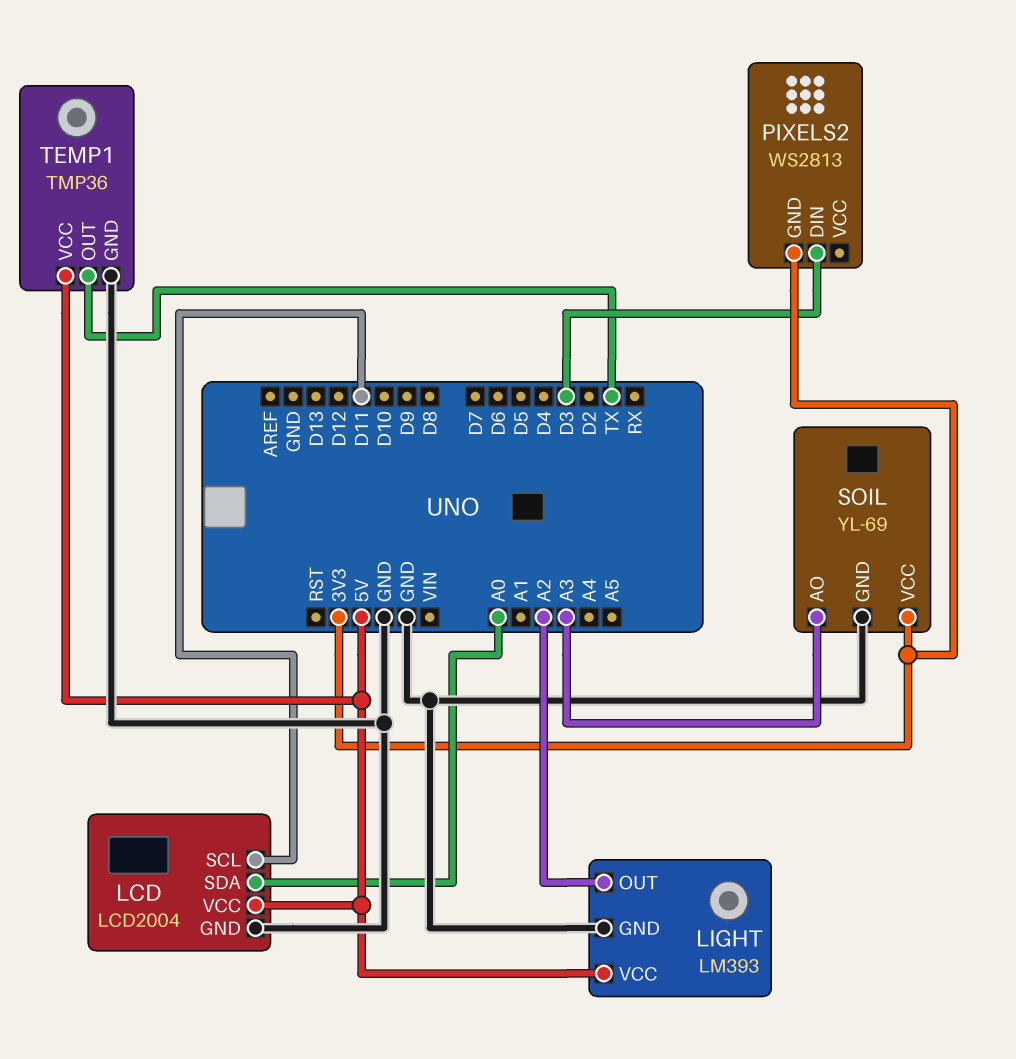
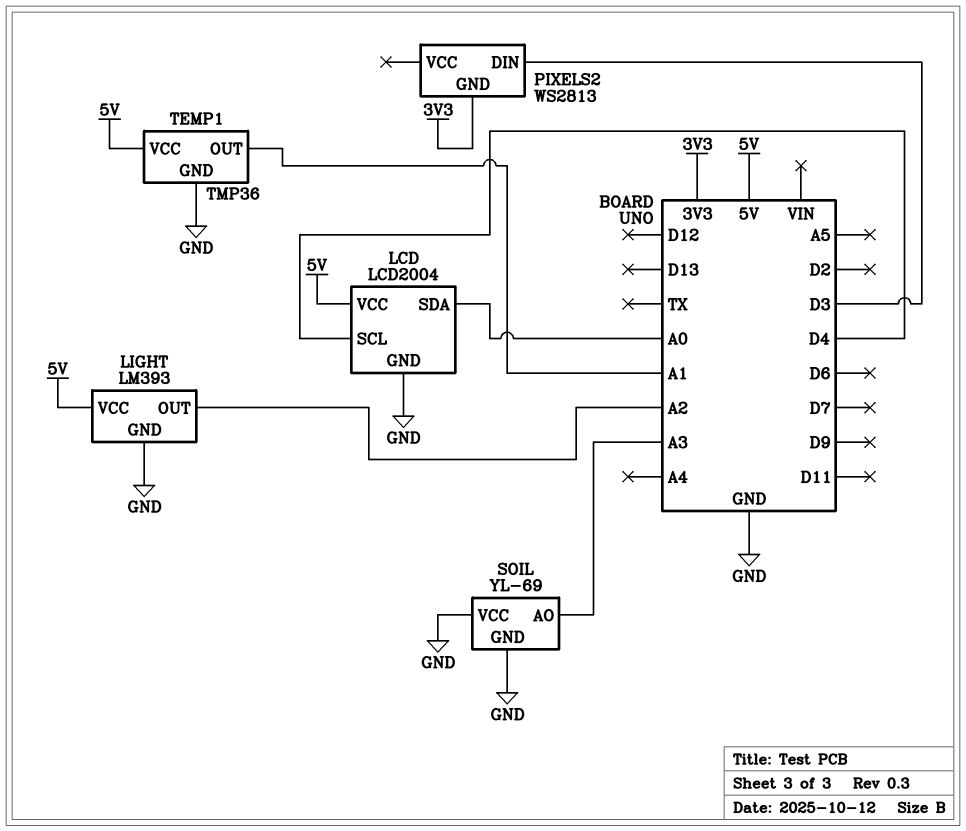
LCD pin SCL: D11 -> D4
SOIL pin VCC: 3V3 -> GND
TEMP1 pin OUT: TX -> A1

